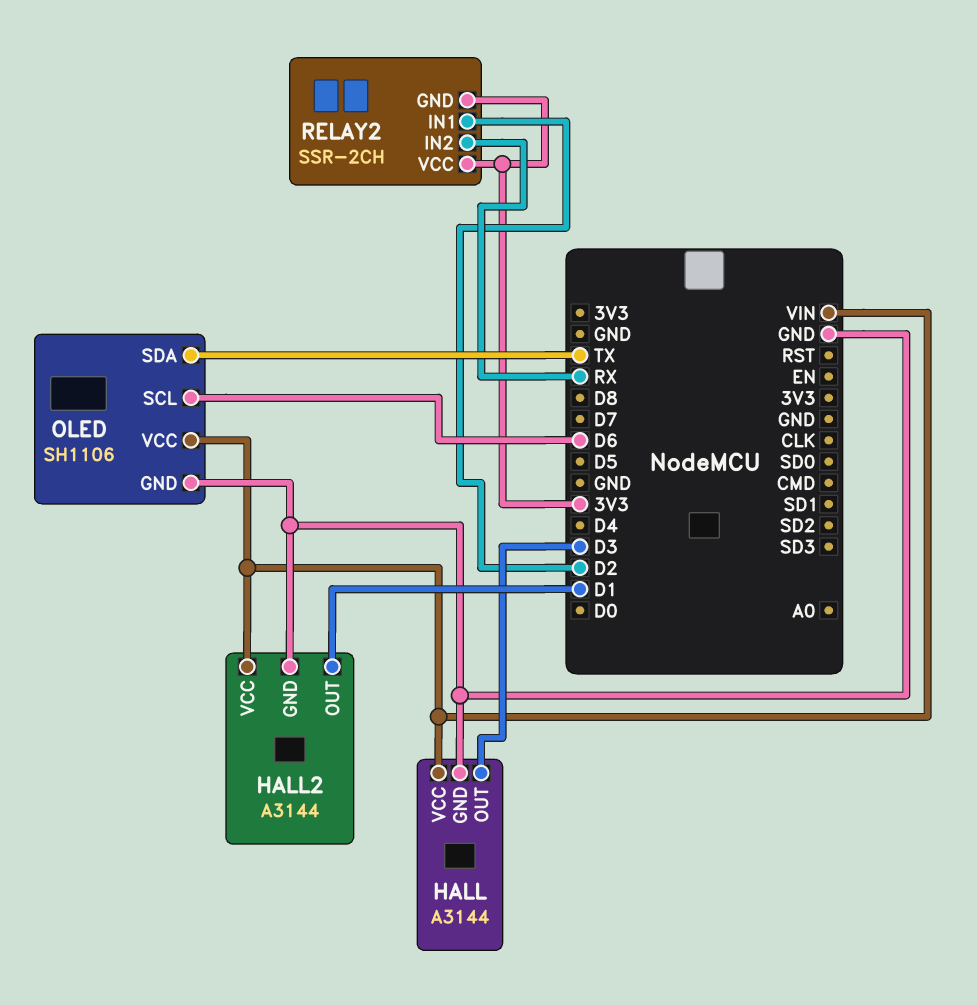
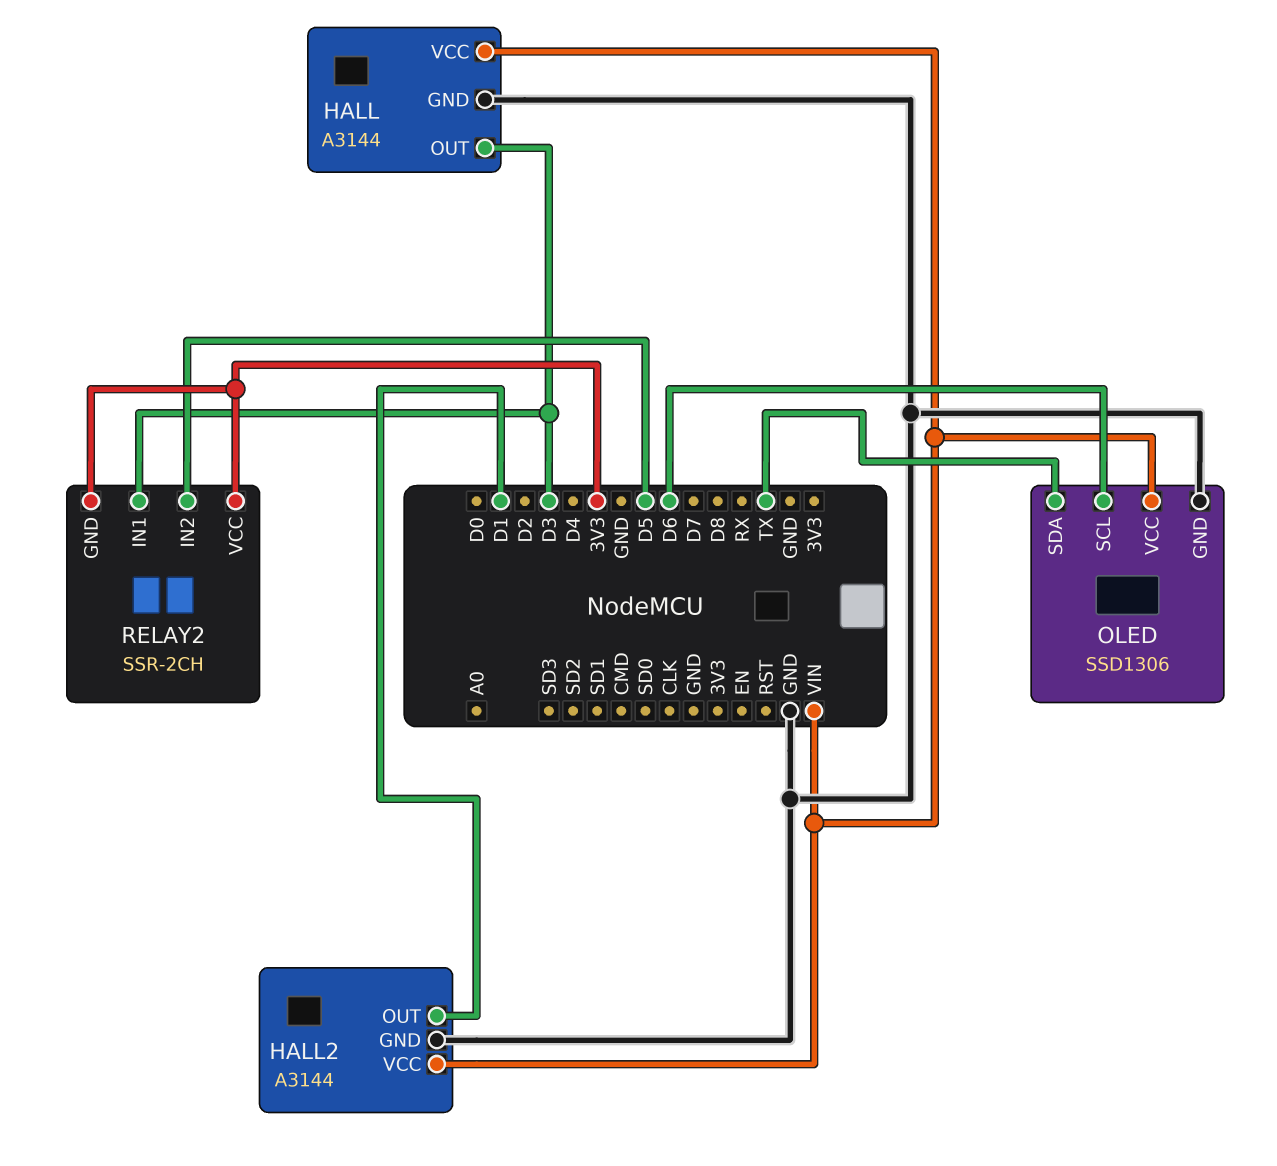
OLED: SH1106 -> SSD1306
RELAY2 pin IN1: D2 -> D3
RELAY2 pin IN2: RX -> D5

